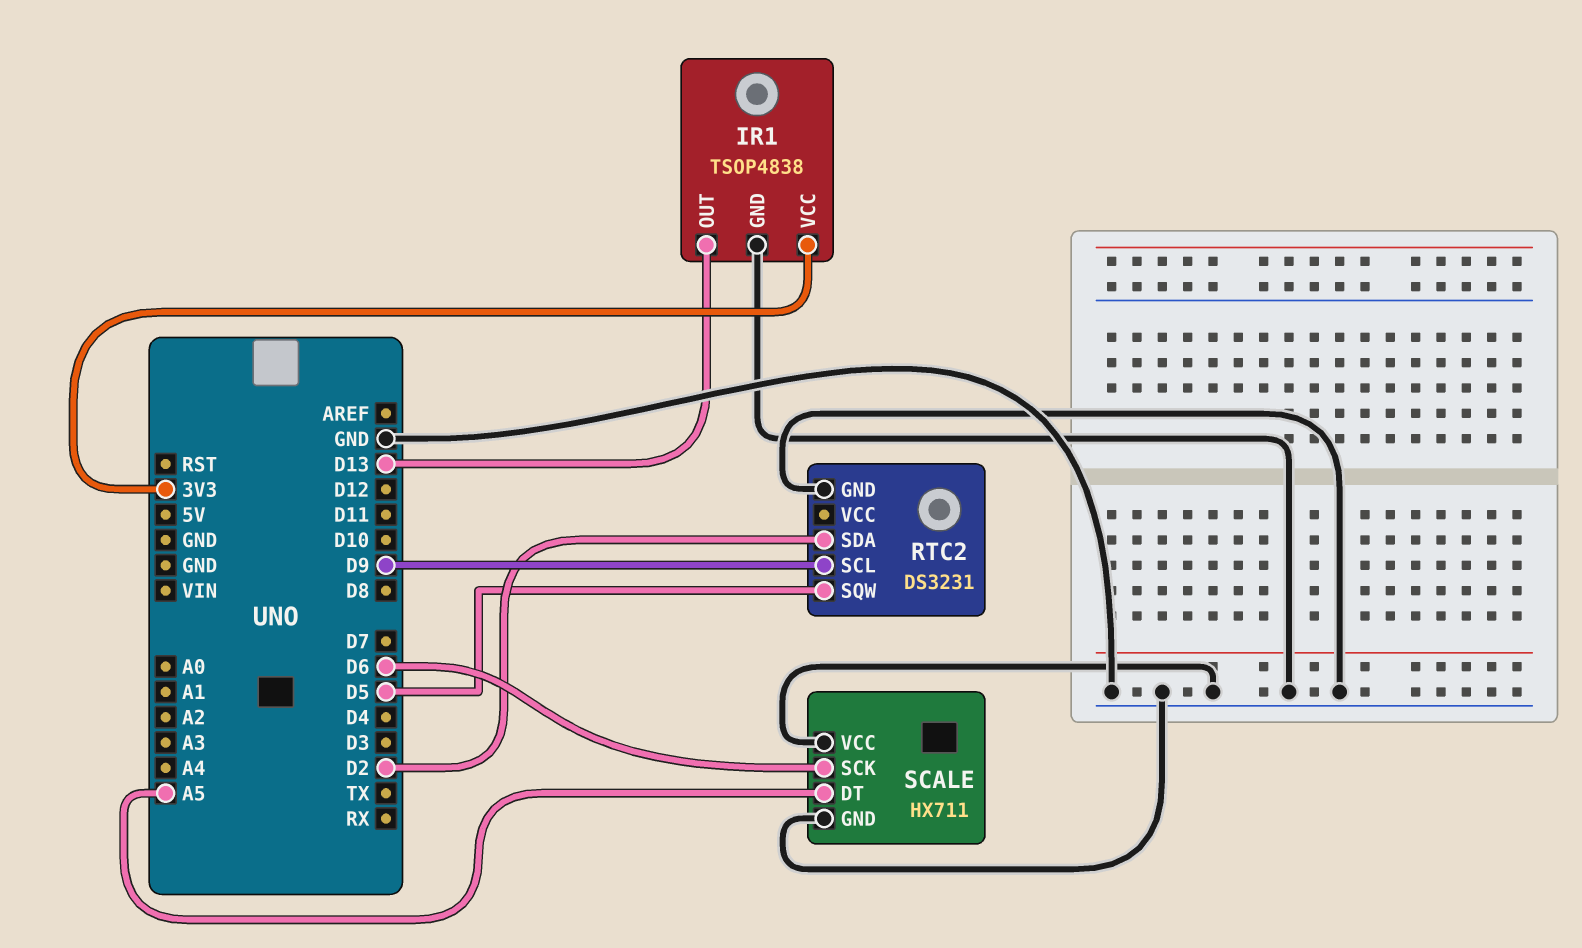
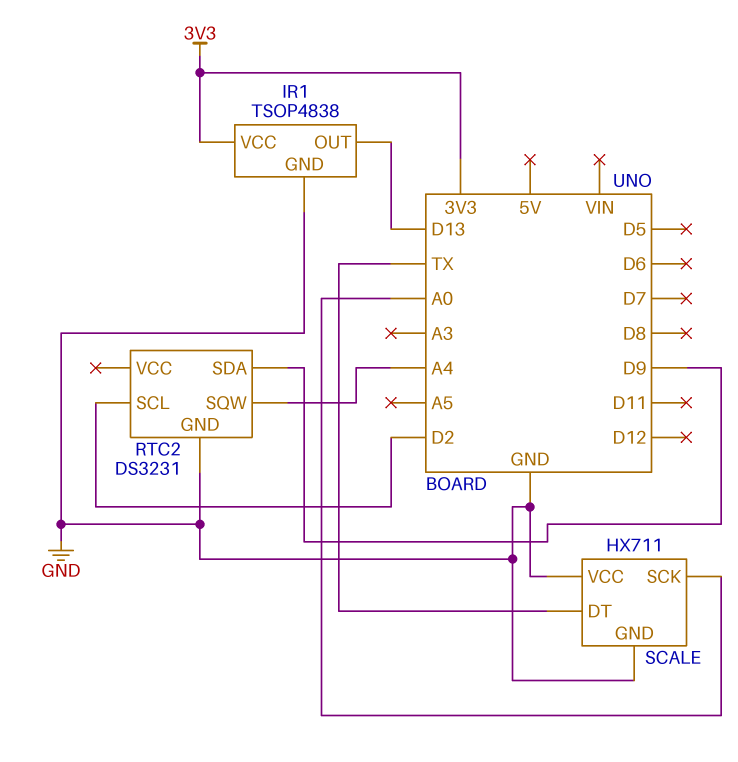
RTC2 pin SCL: D9 -> D2
RTC2 pin SDA: D2 -> D9
RTC2 pin SQW: D5 -> A4
SCALE pin DT: A5 -> TX
SCALE pin SCK: D6 -> A0

